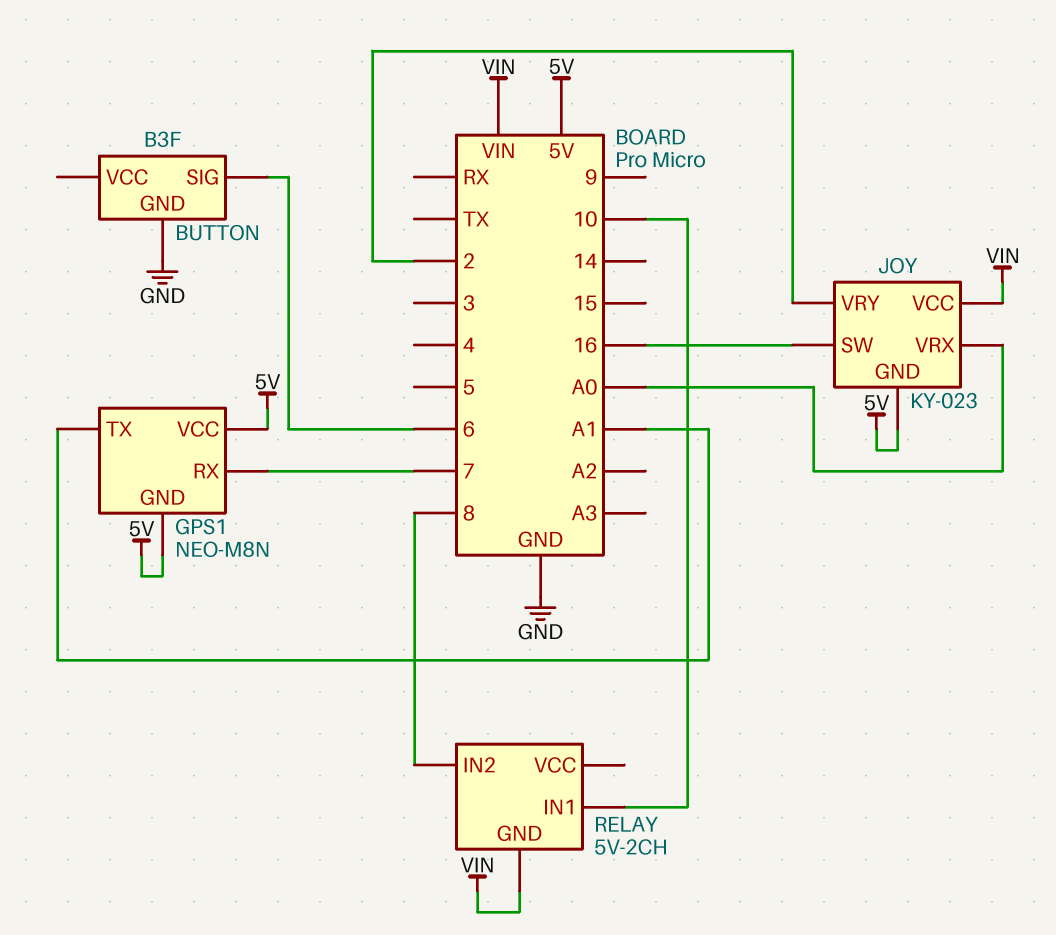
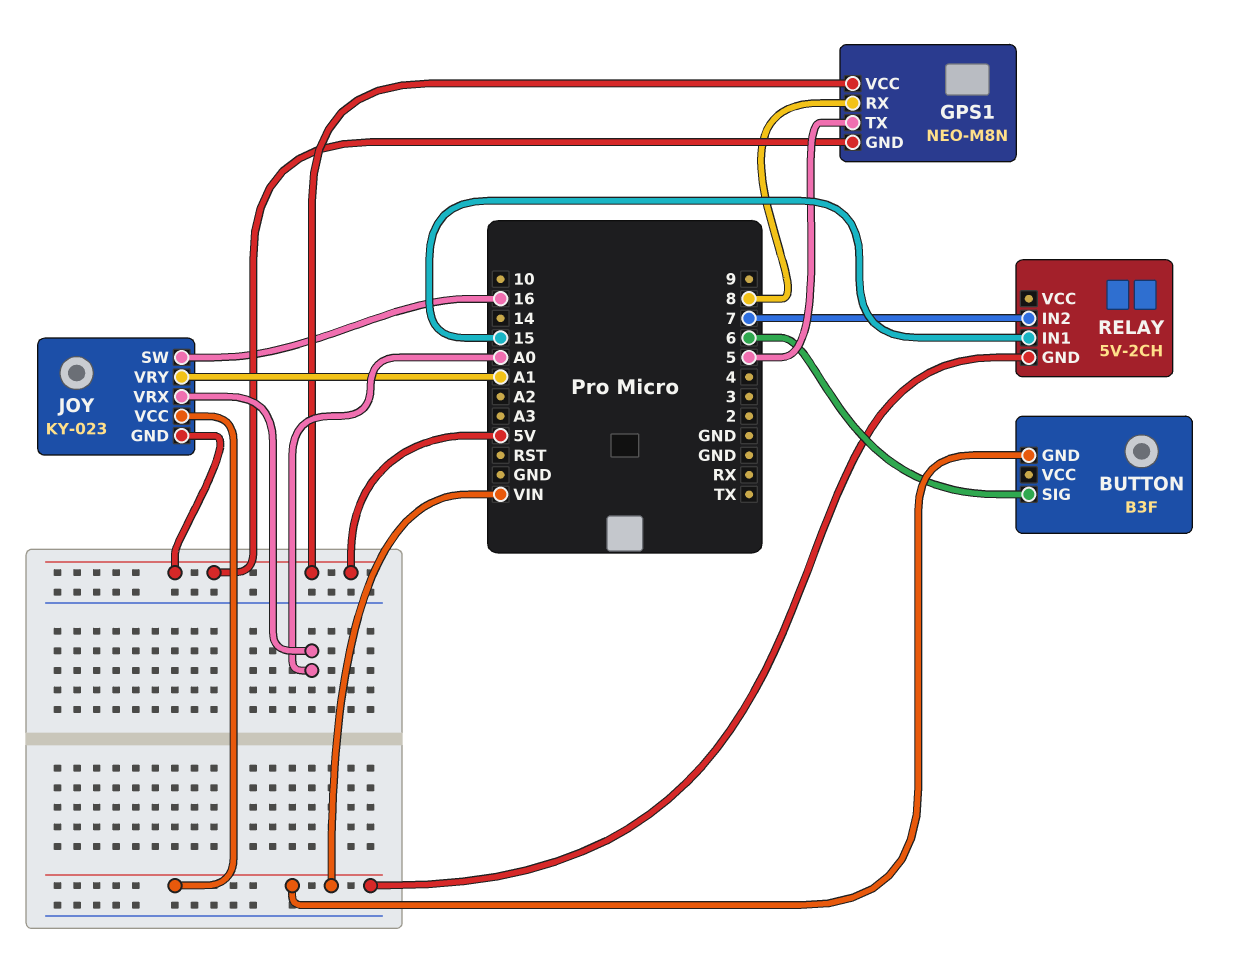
BUTTON pin GND: GND -> VIN
GPS1 pin RX: 7 -> 8
GPS1 pin TX: A1 -> 5
JOY pin VRY: 2 -> A1
RELAY pin IN1: 10 -> 15
RELAY pin IN2: 8 -> 7

